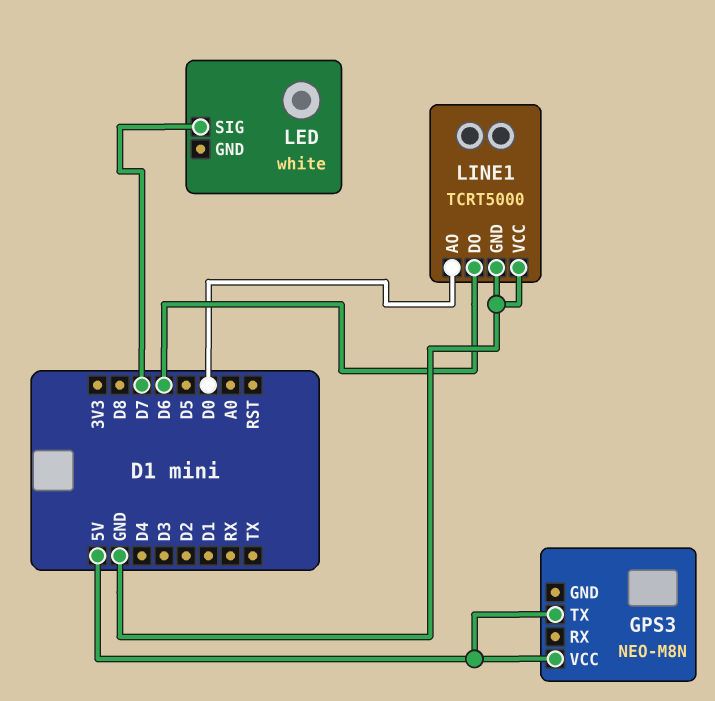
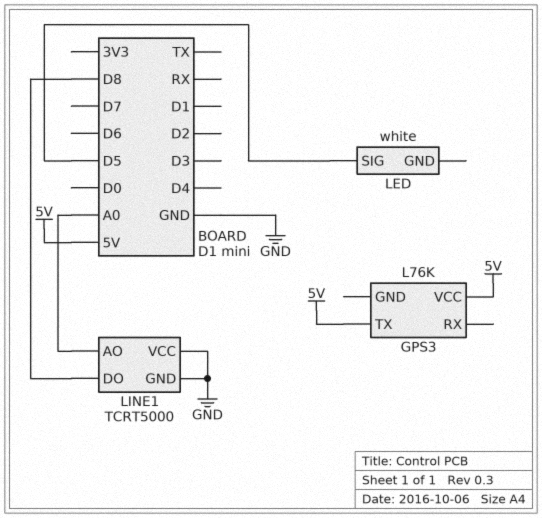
GPS3: NEO-M8N -> L76K
LED pin SIG: D7 -> D5
LINE1 pin AO: D0 -> A0
LINE1 pin DO: D6 -> D8

